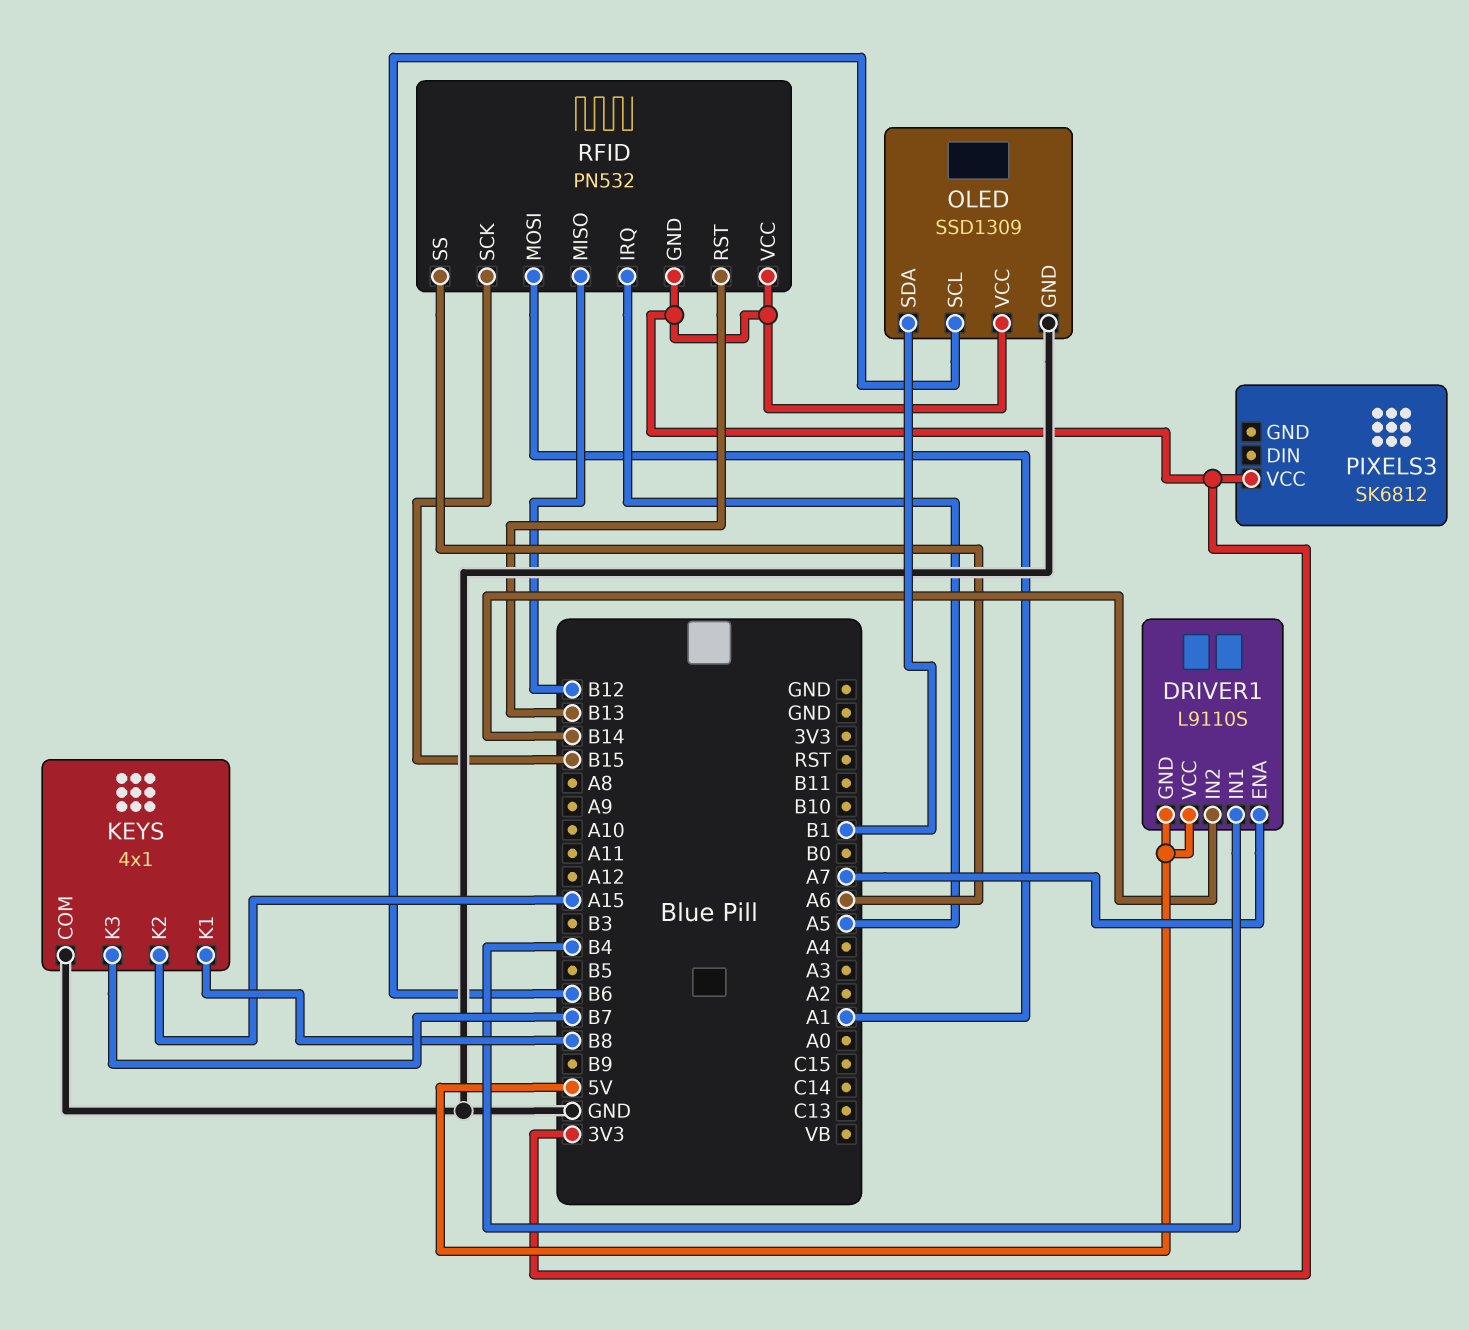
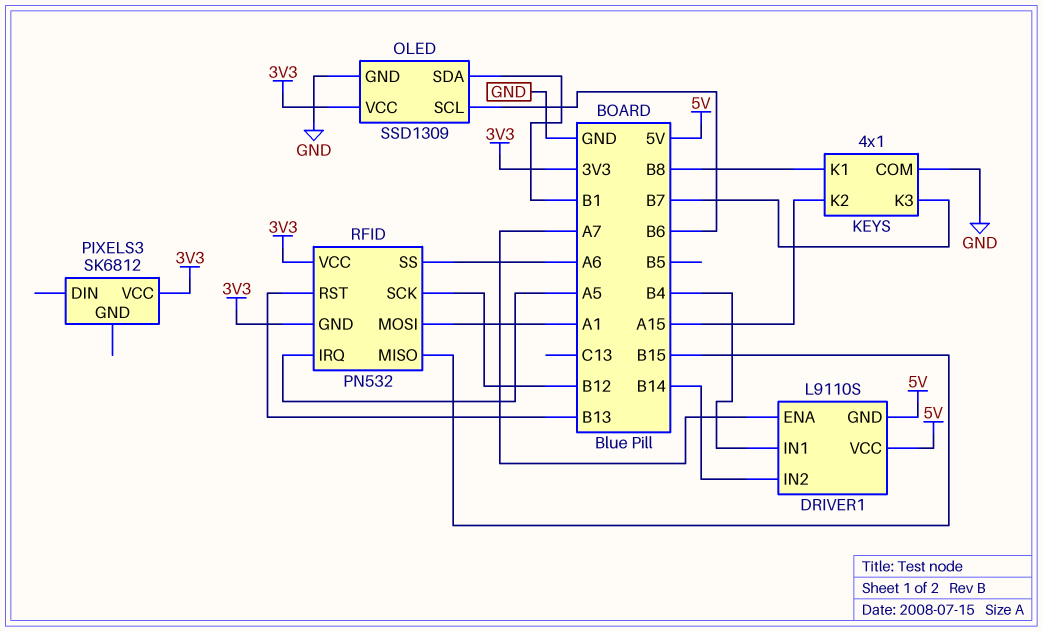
RFID pin MISO: B12 -> B15
RFID pin SCK: B15 -> B12

